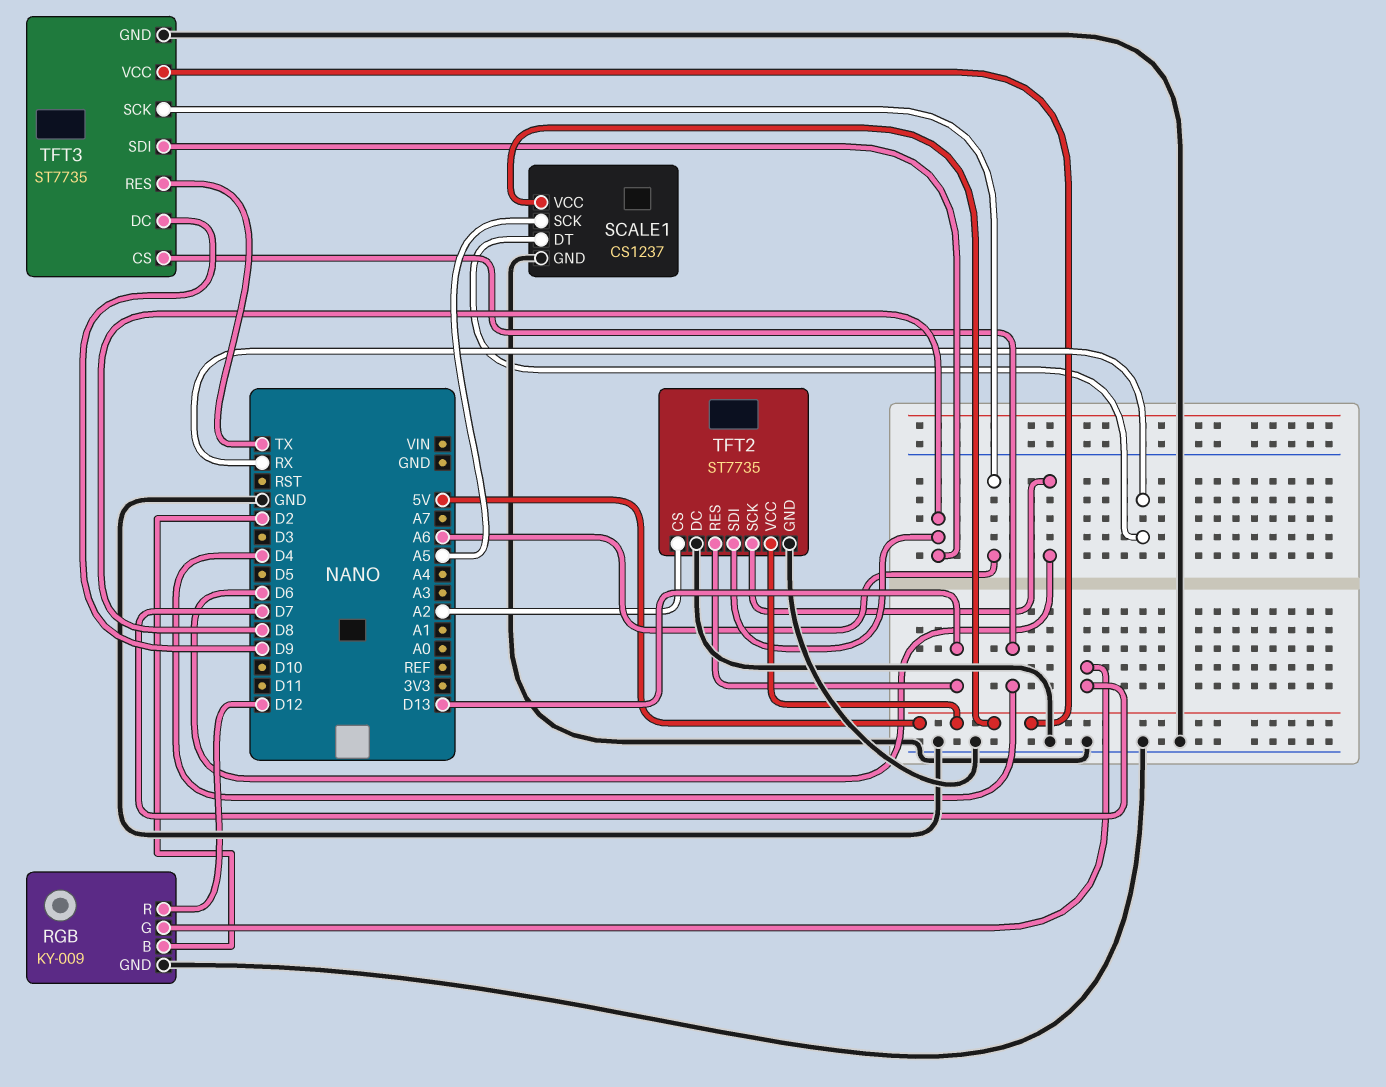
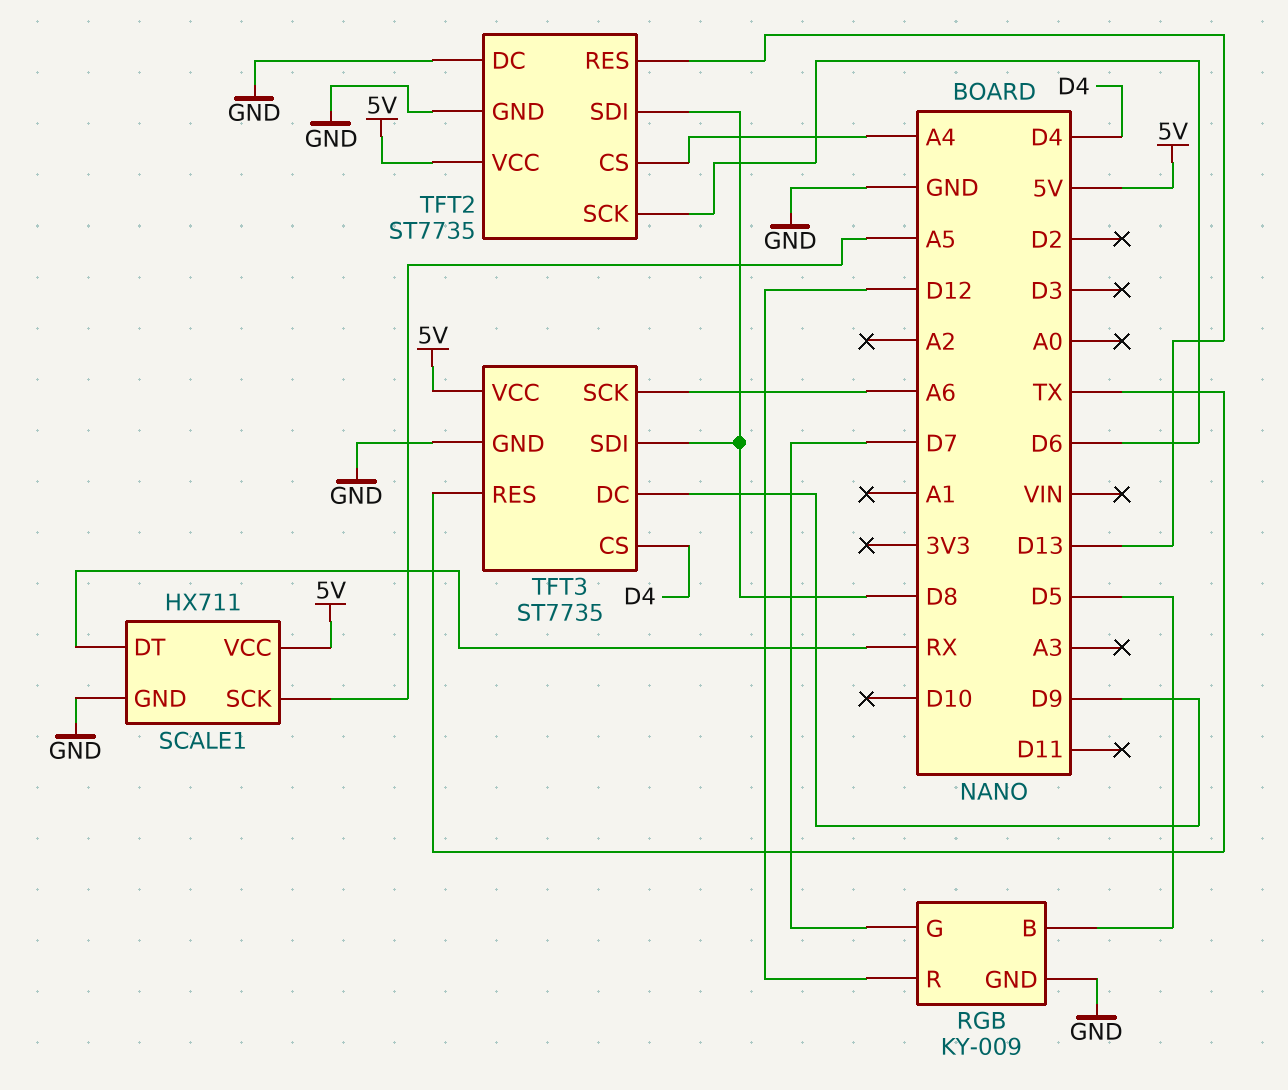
RGB pin B: D2 -> D5
SCALE1: CS1237 -> HX711
TFT2 pin CS: A2 -> A4

